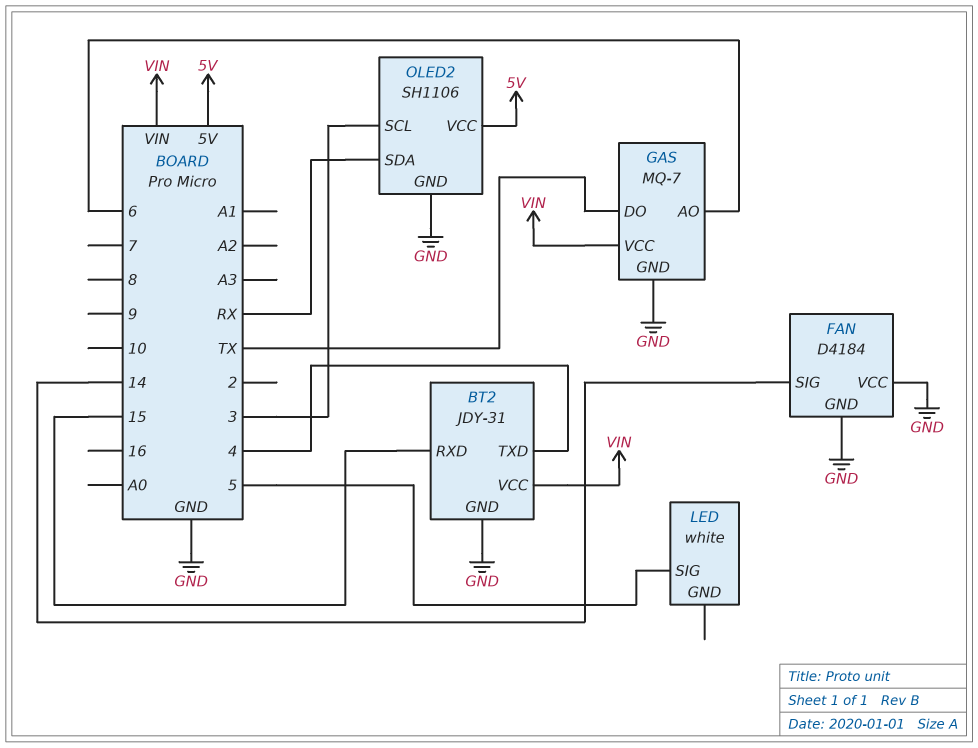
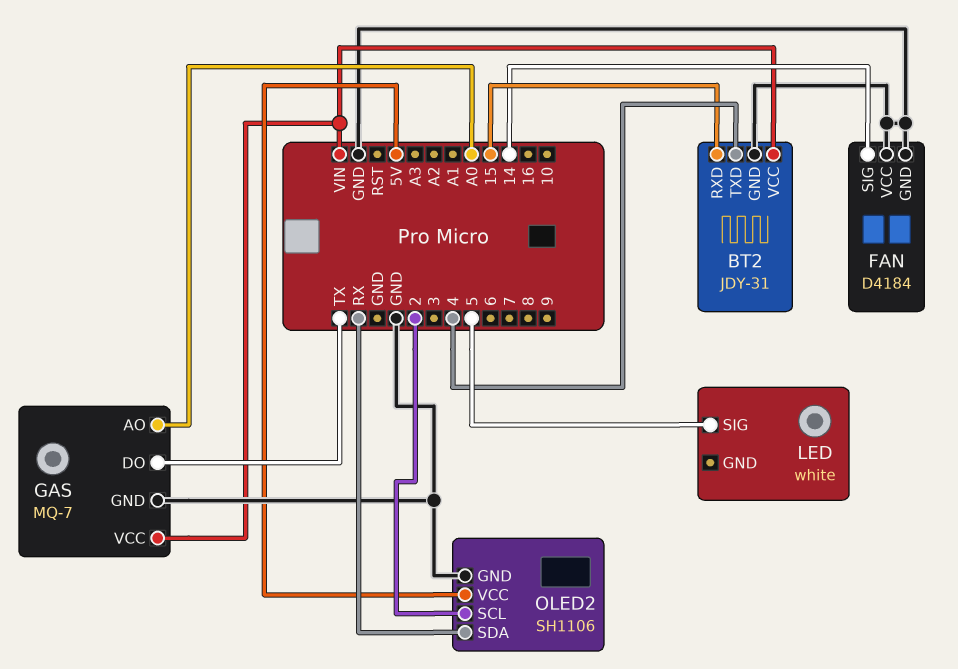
GAS pin AO: 6 -> A0
OLED2 pin SCL: 3 -> 2

